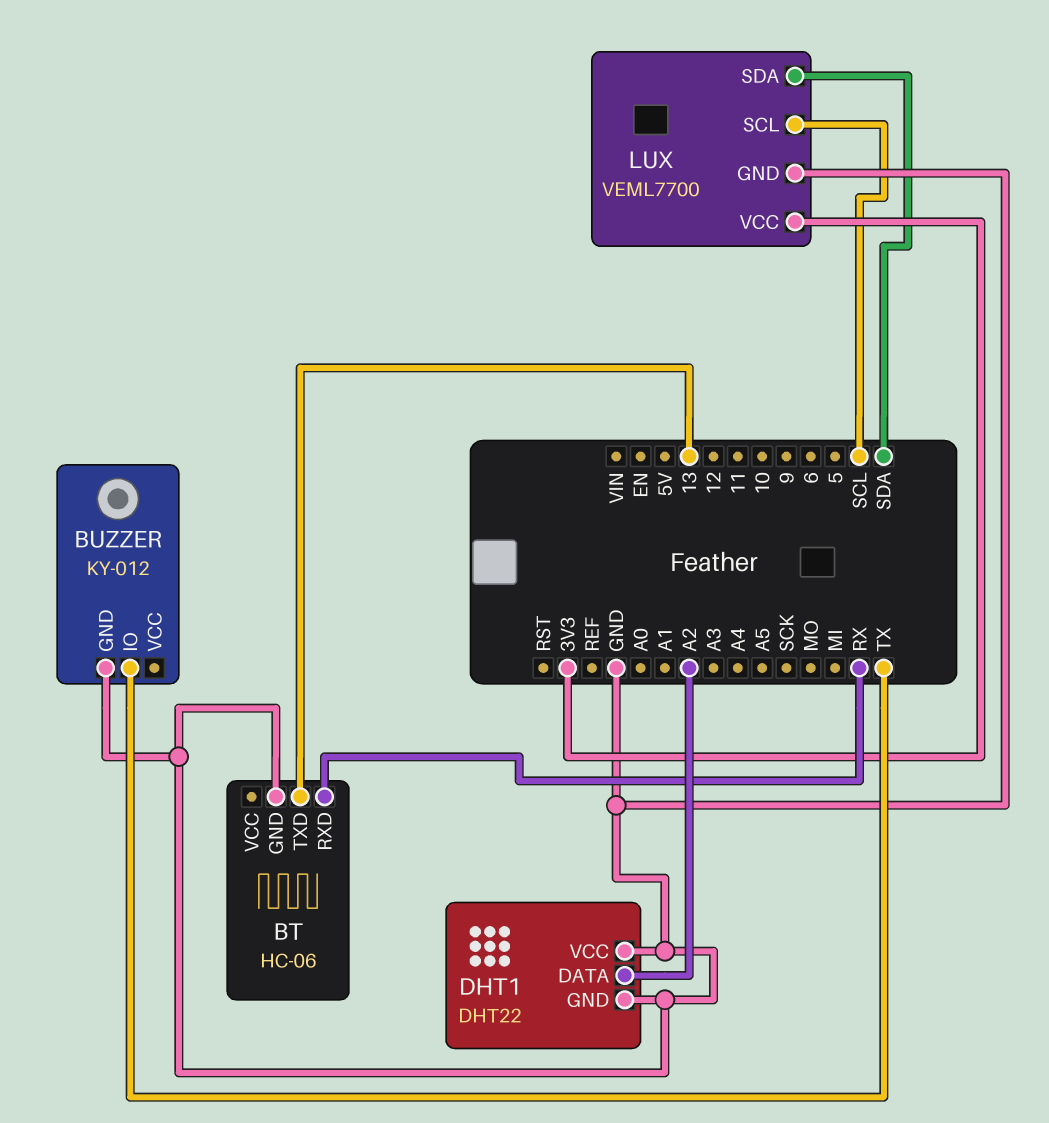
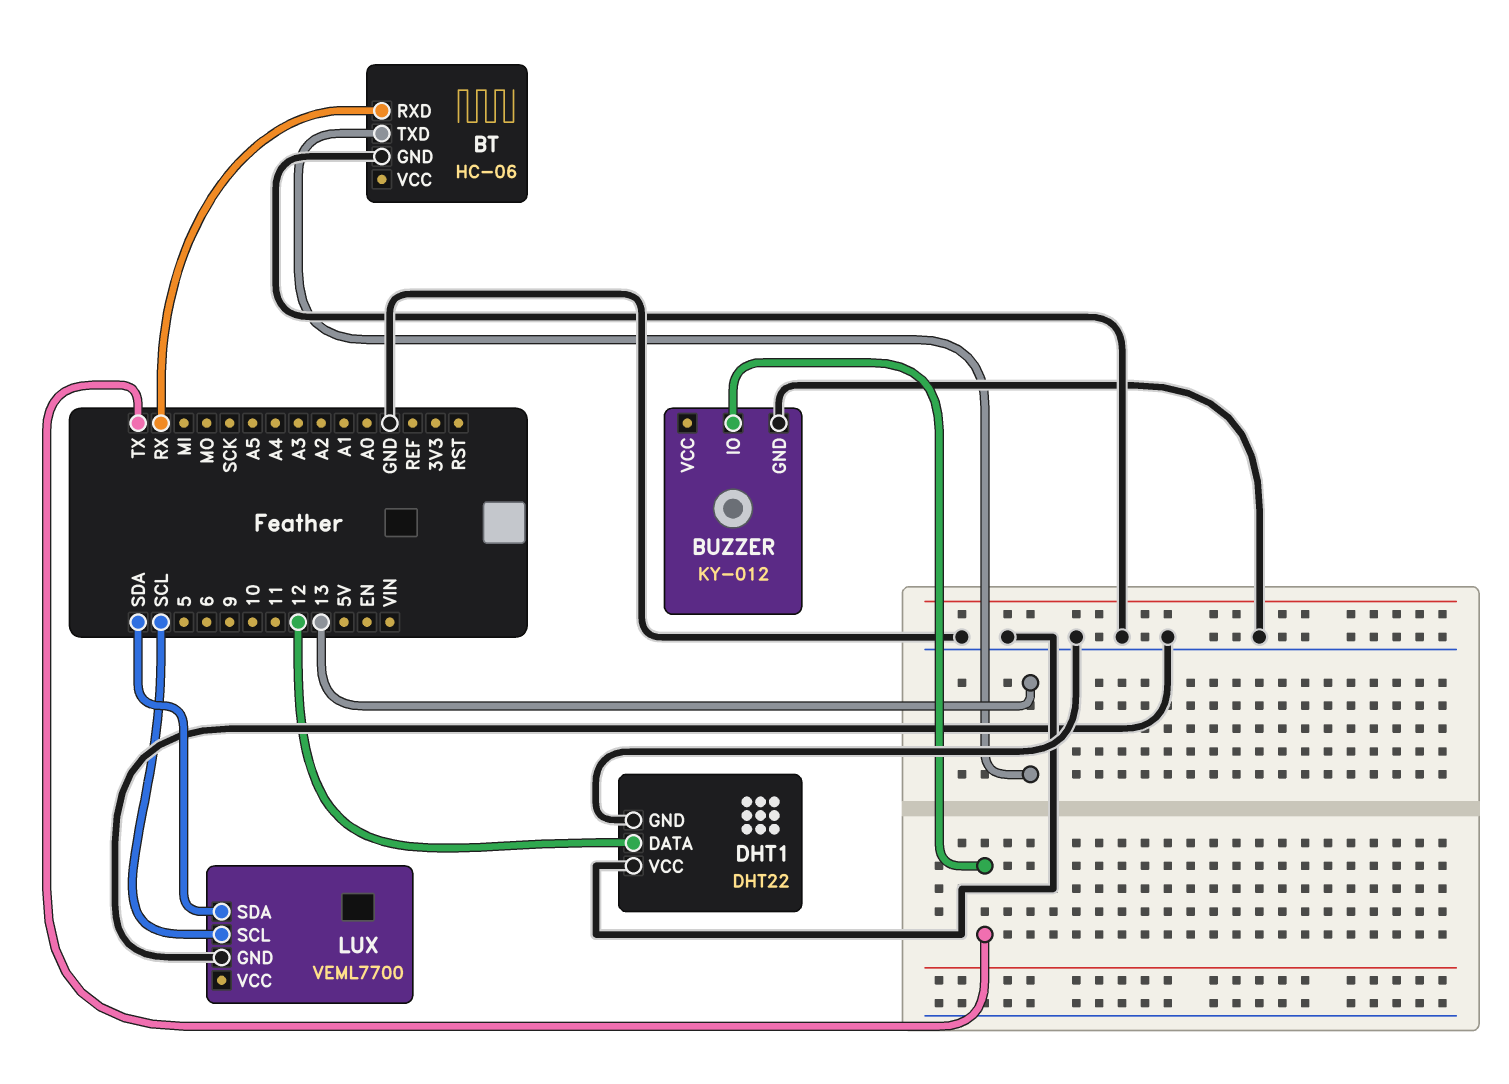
DHT1 pin DATA: A2 -> 12
LUX pin VCC: 3V3 -> none

